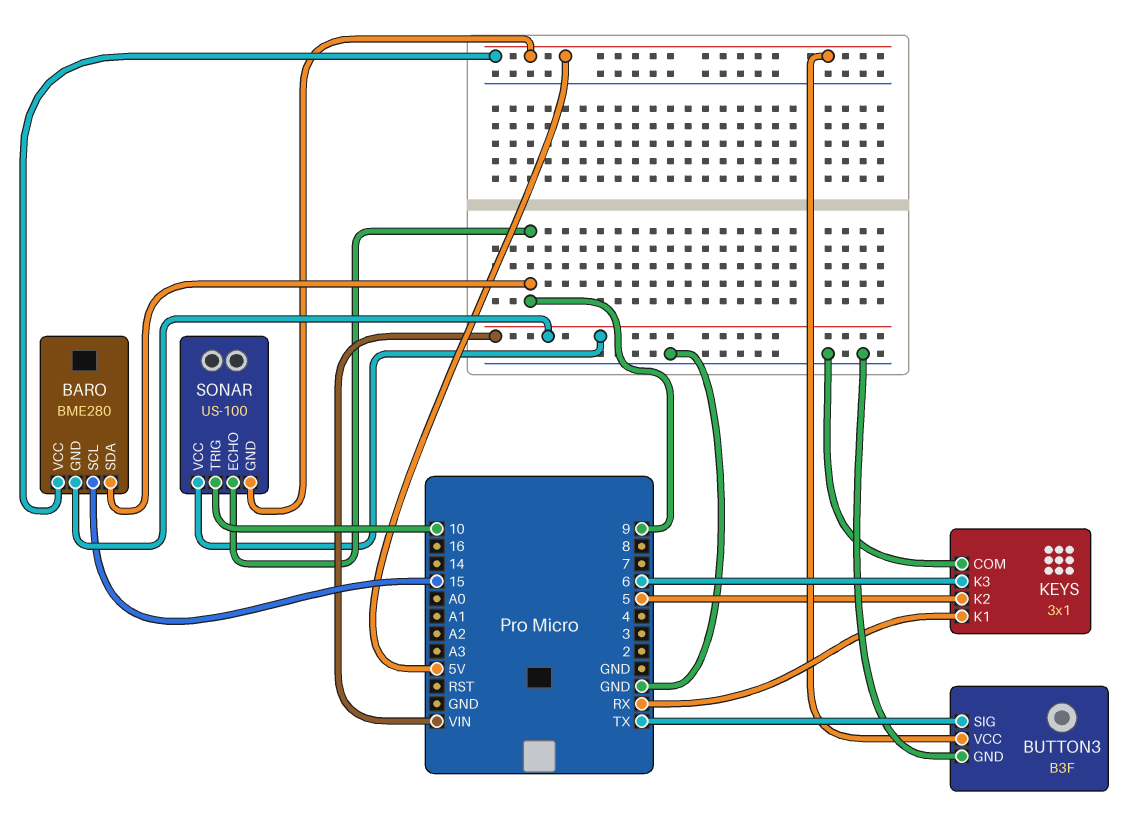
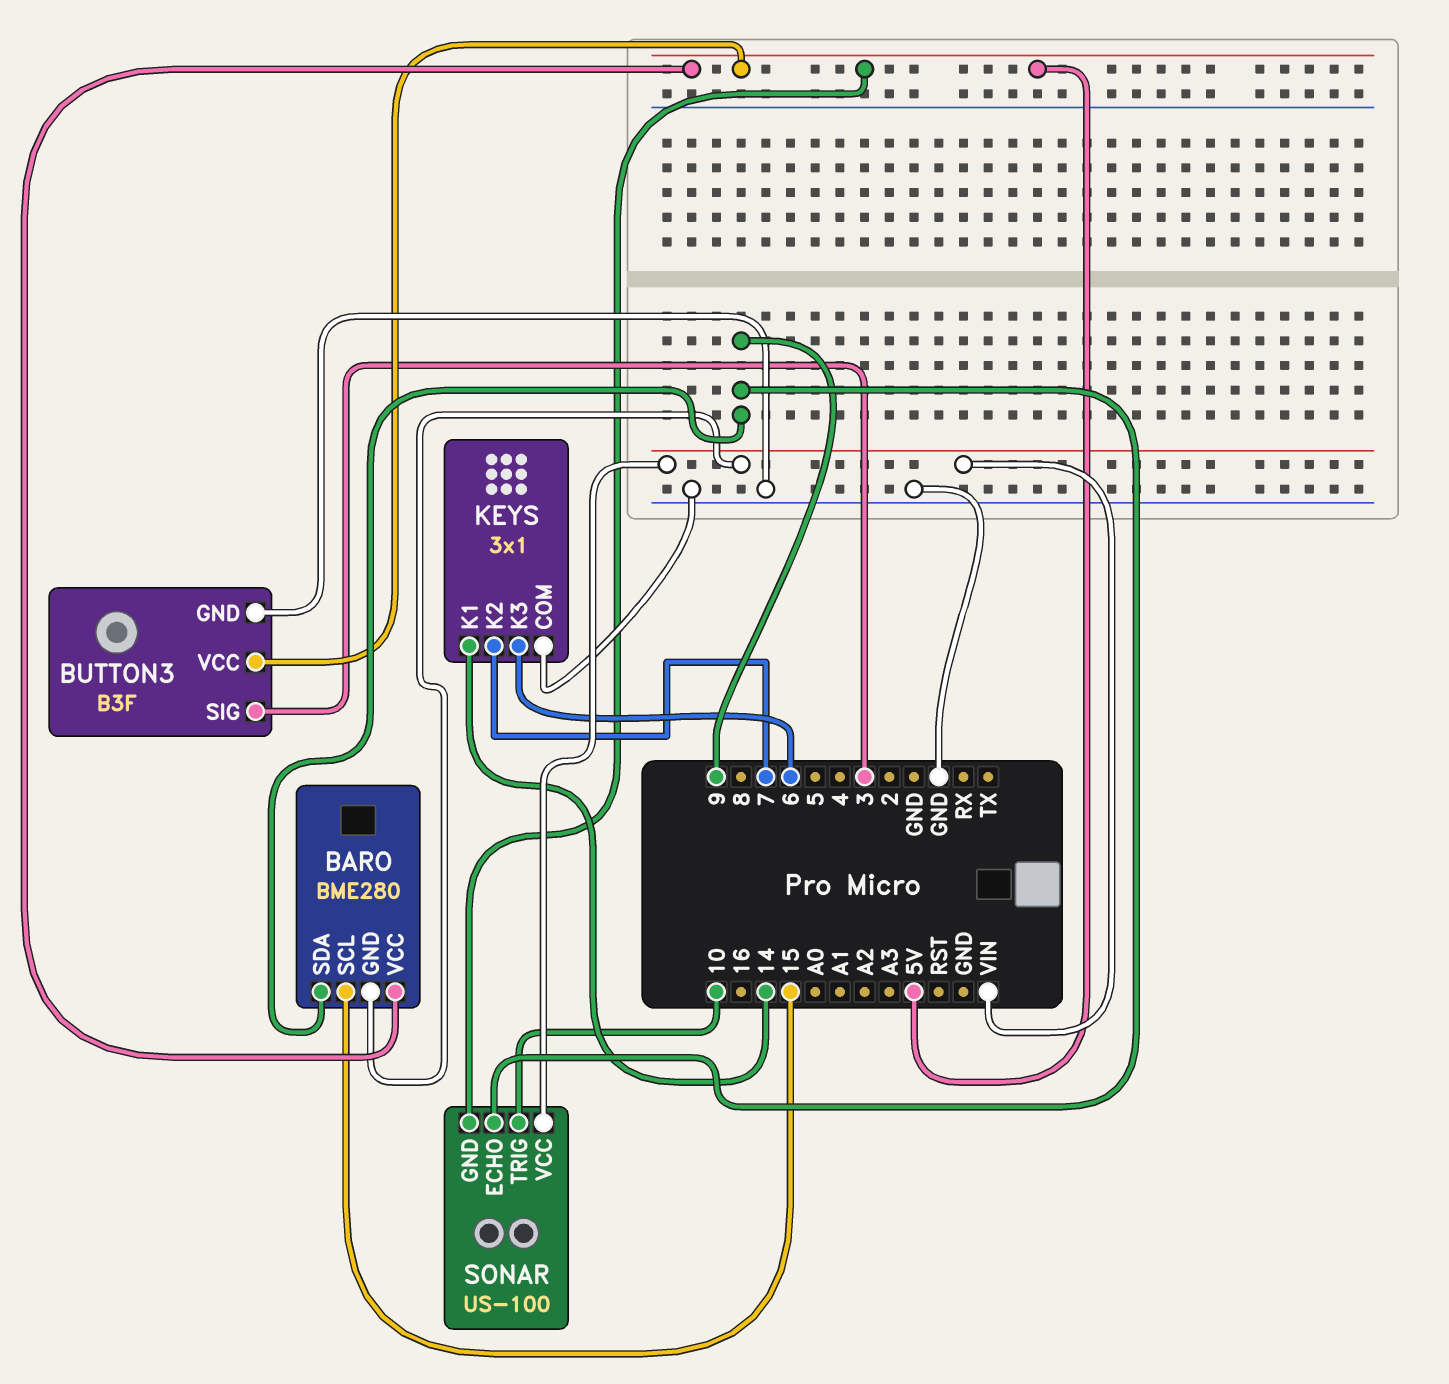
BUTTON3 pin SIG: TX -> 3
KEYS pin K1: RX -> 14
KEYS pin K2: 5 -> 7

